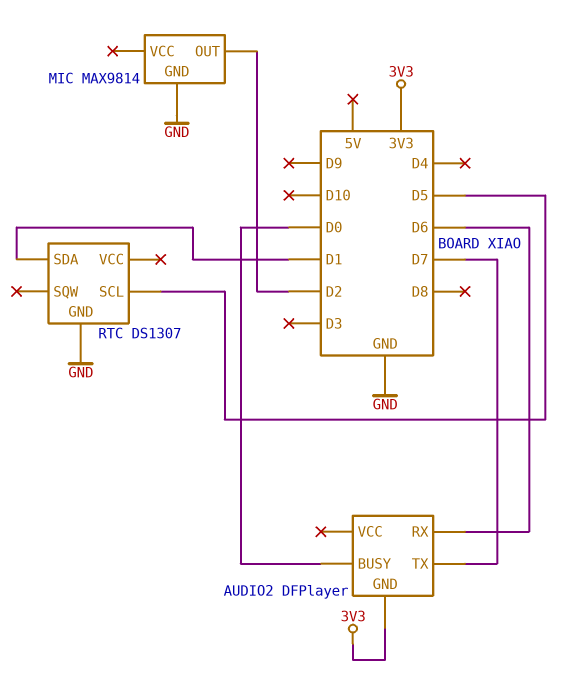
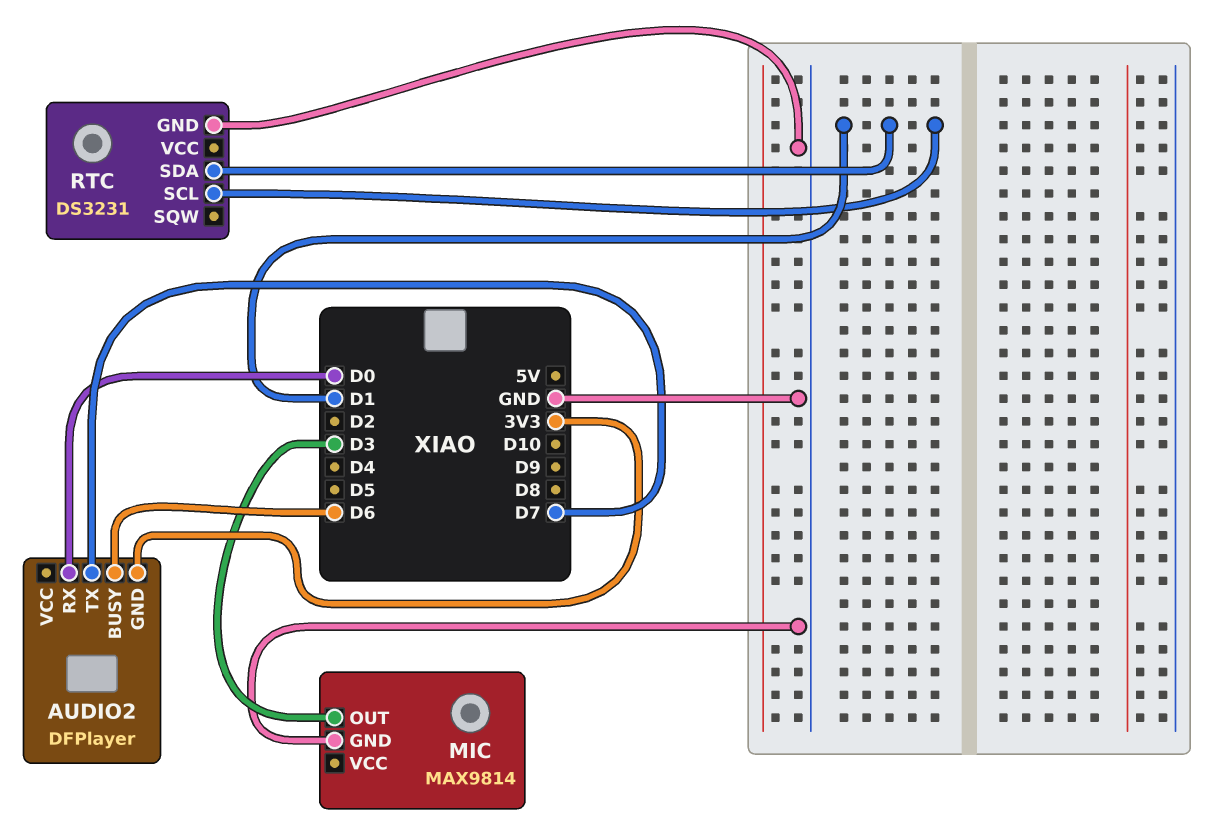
AUDIO2 pin BUSY: D0 -> D6
AUDIO2 pin RX: D6 -> D0
MIC pin OUT: D2 -> D3
RTC: DS1307 -> DS3231
RTC pin SCL: D5 -> D1

